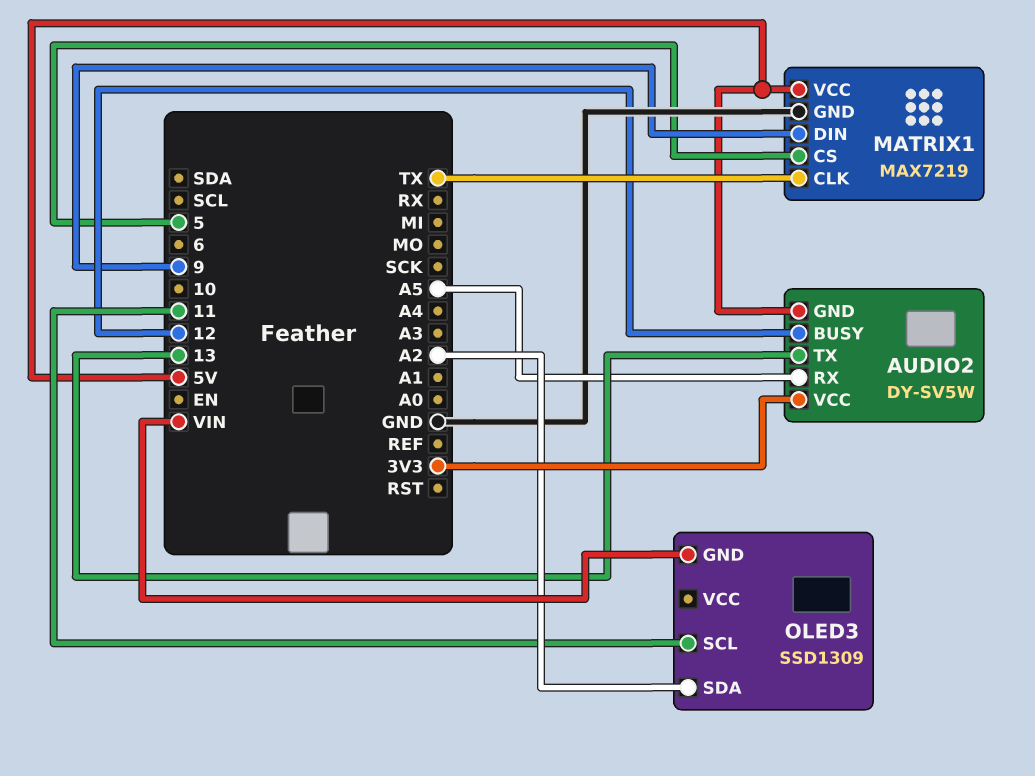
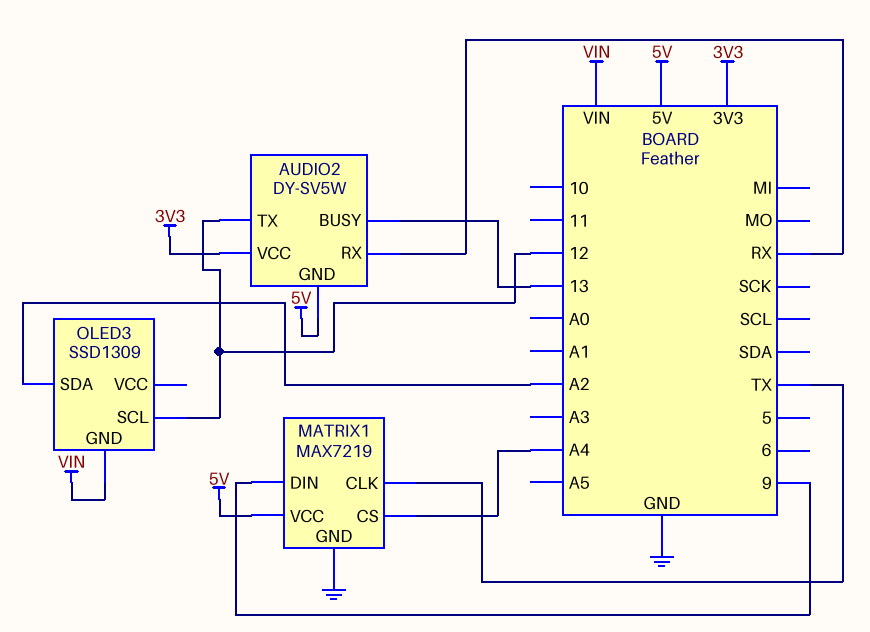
AUDIO2 pin BUSY: 12 -> 13
AUDIO2 pin RX: A5 -> RX
AUDIO2 pin TX: 13 -> 12
MATRIX1 pin CS: 5 -> A4
OLED3 pin SCL: 11 -> 12

